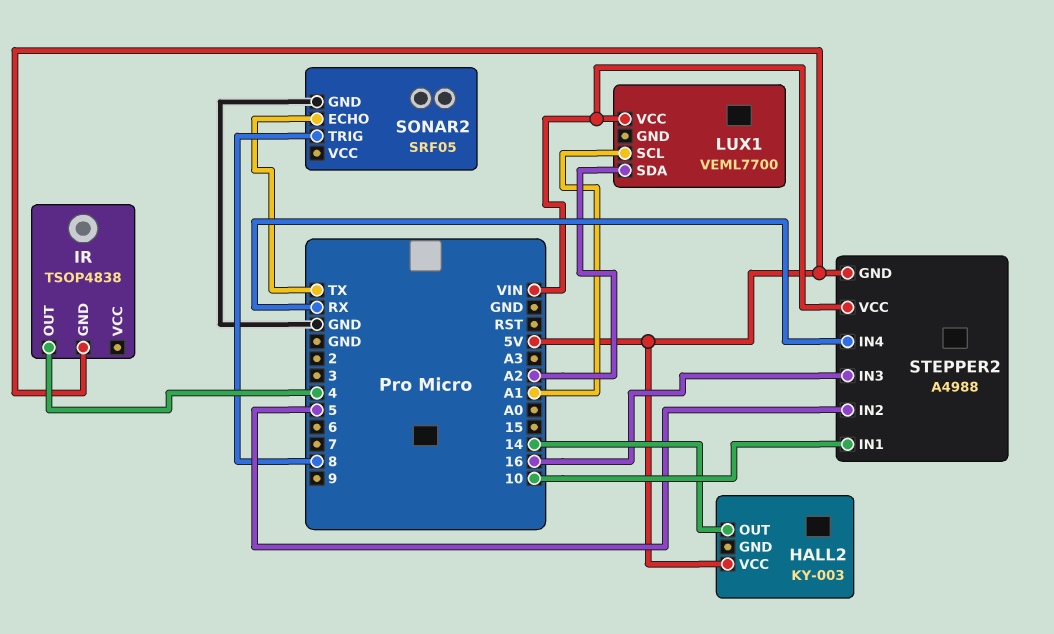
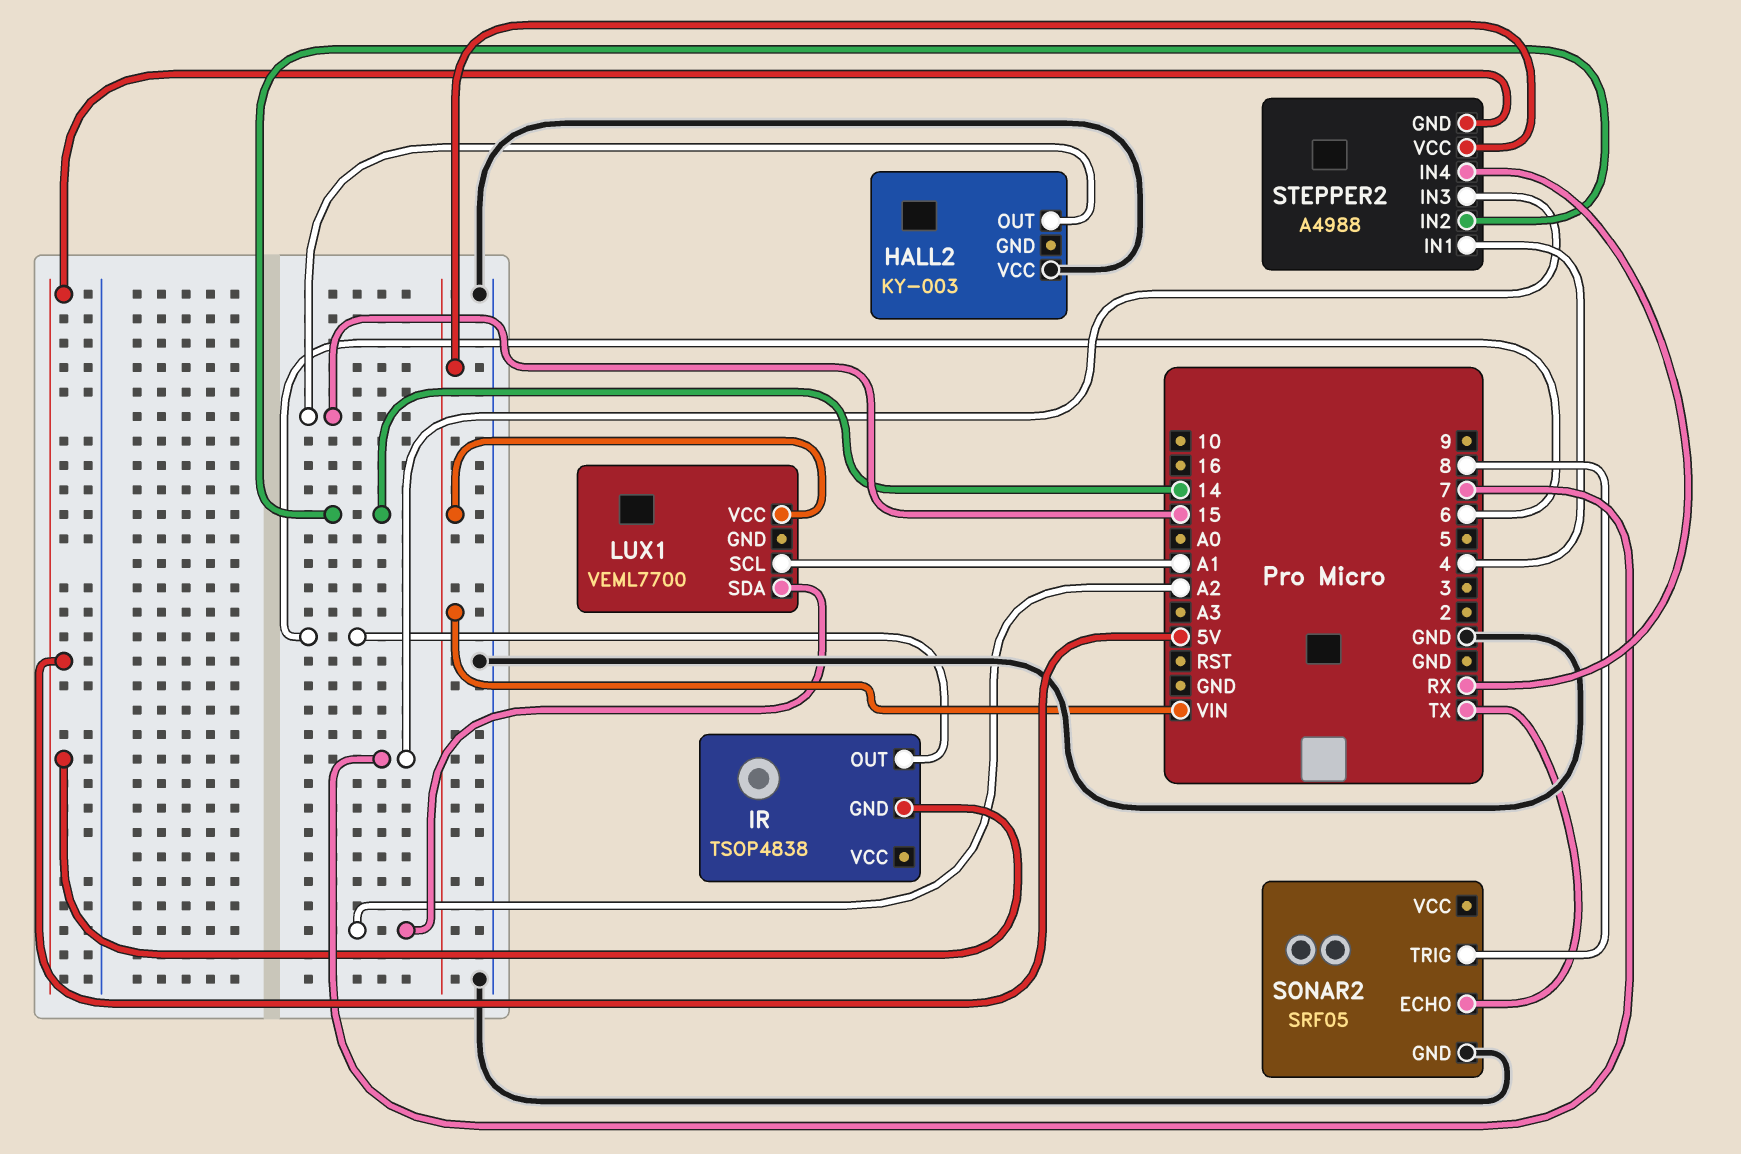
HALL2 pin OUT: 14 -> 15
HALL2 pin VCC: 5V -> GND
IR pin OUT: 4 -> 6
STEPPER2 pin IN1: 10 -> 4
STEPPER2 pin IN2: 5 -> 14
STEPPER2 pin IN3: 16 -> 7

